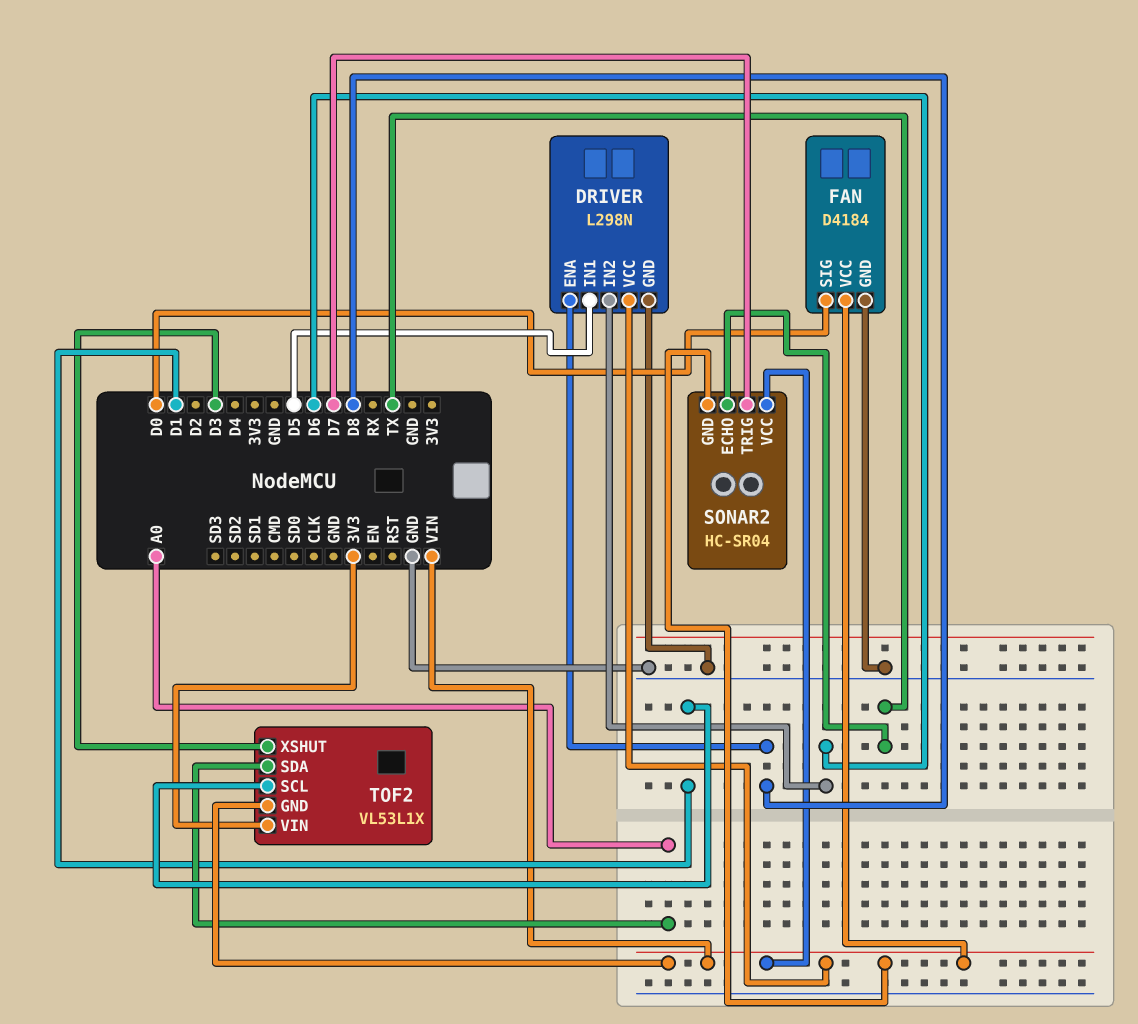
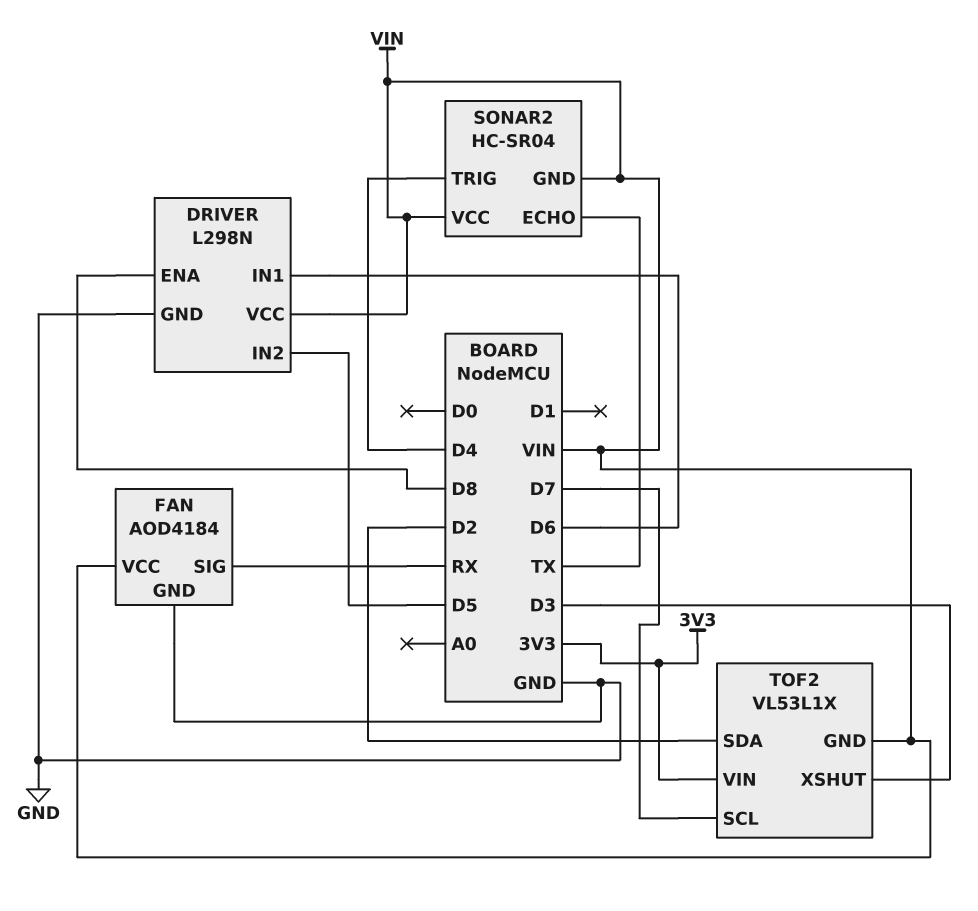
DRIVER pin IN1: D5 -> D6
DRIVER pin IN2: D6 -> D5
FAN: D4184 -> AOD4184
FAN pin SIG: D0 -> RX
SONAR2 pin TRIG: D7 -> D4
TOF2 pin SCL: D1 -> D7
TOF2 pin SDA: A0 -> D2

